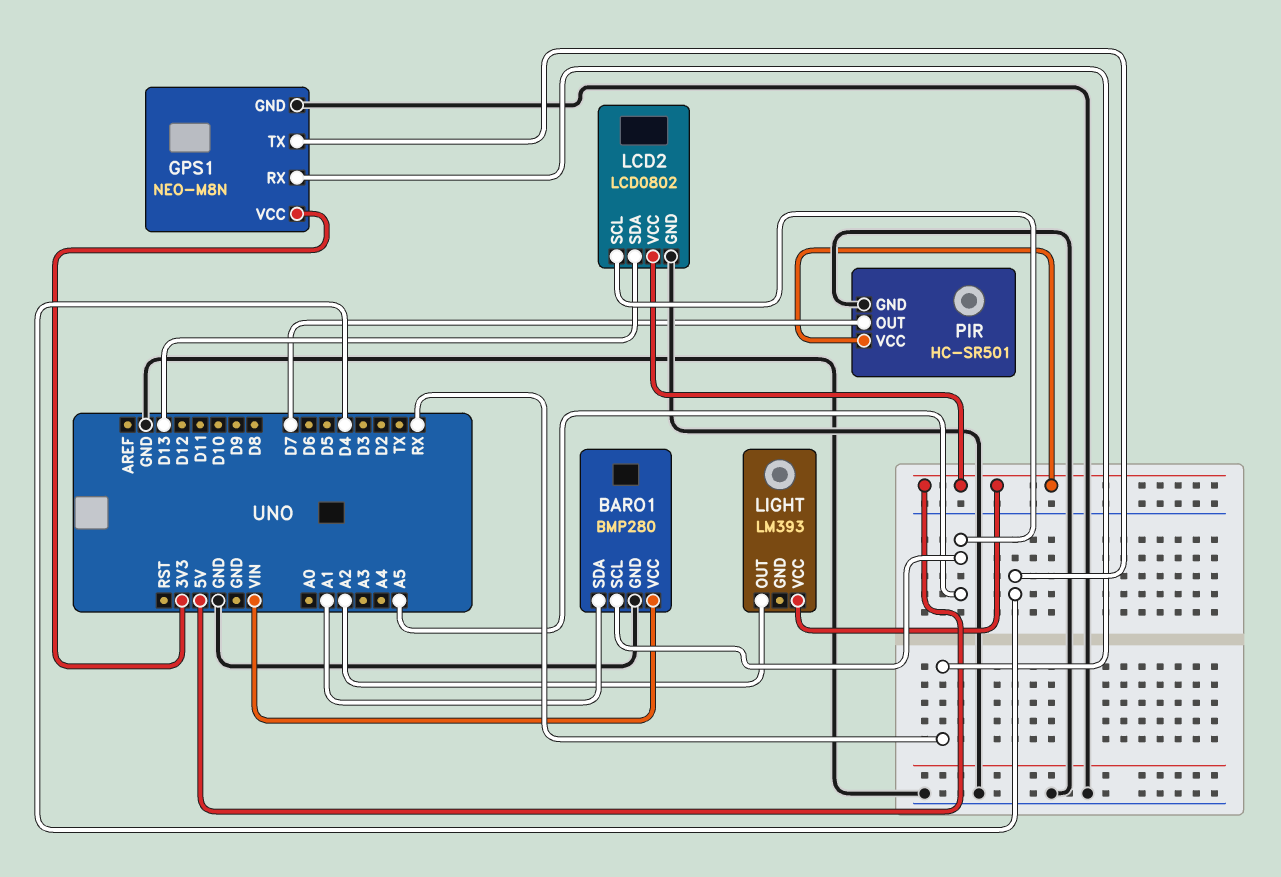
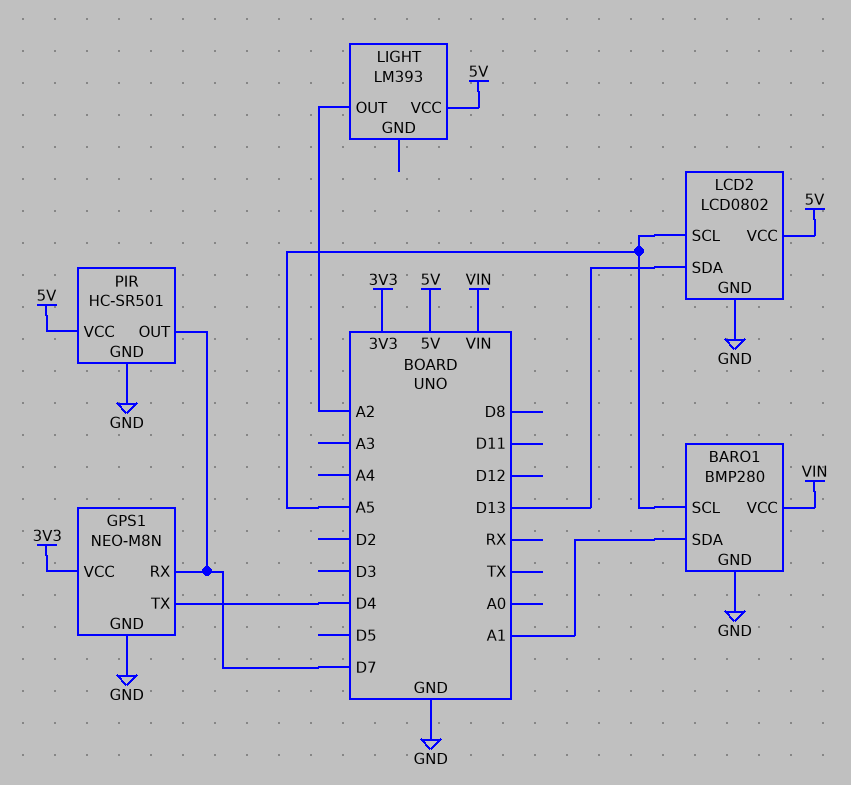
GPS1 pin RX: RX -> D7

